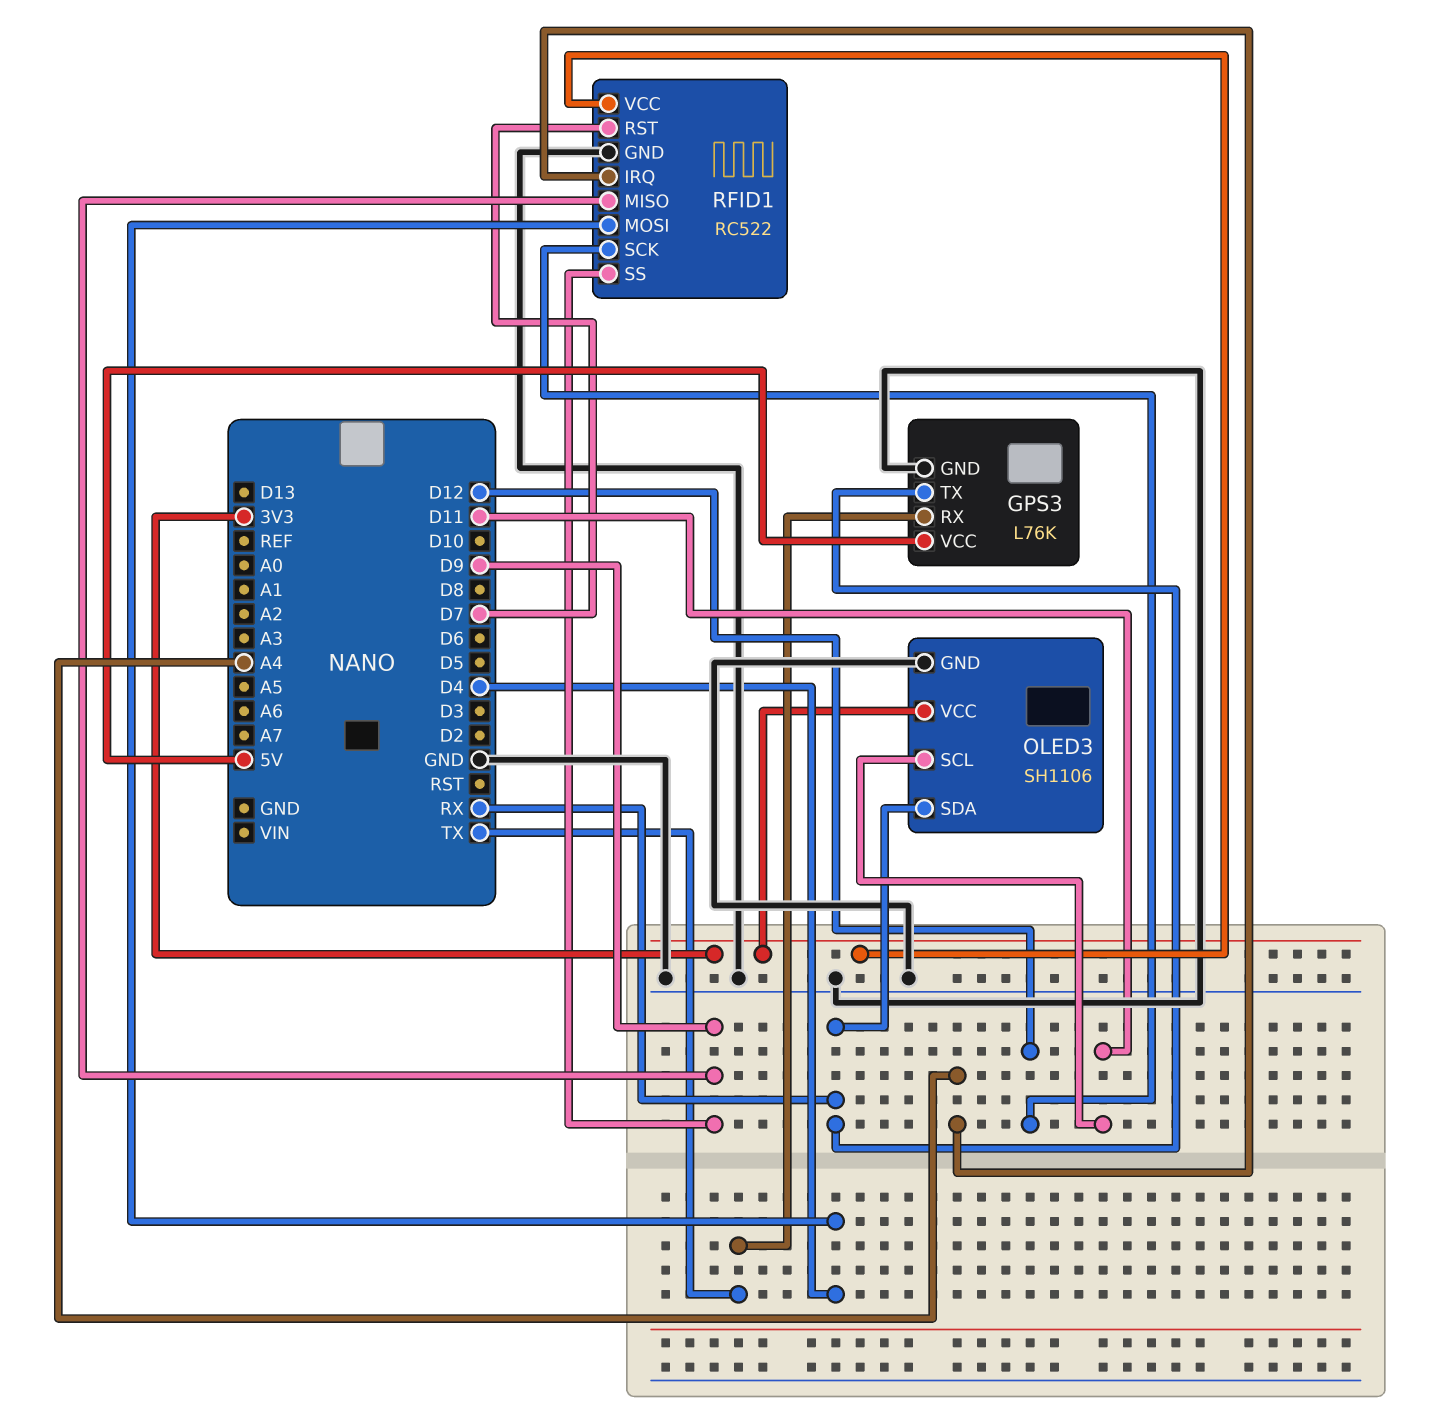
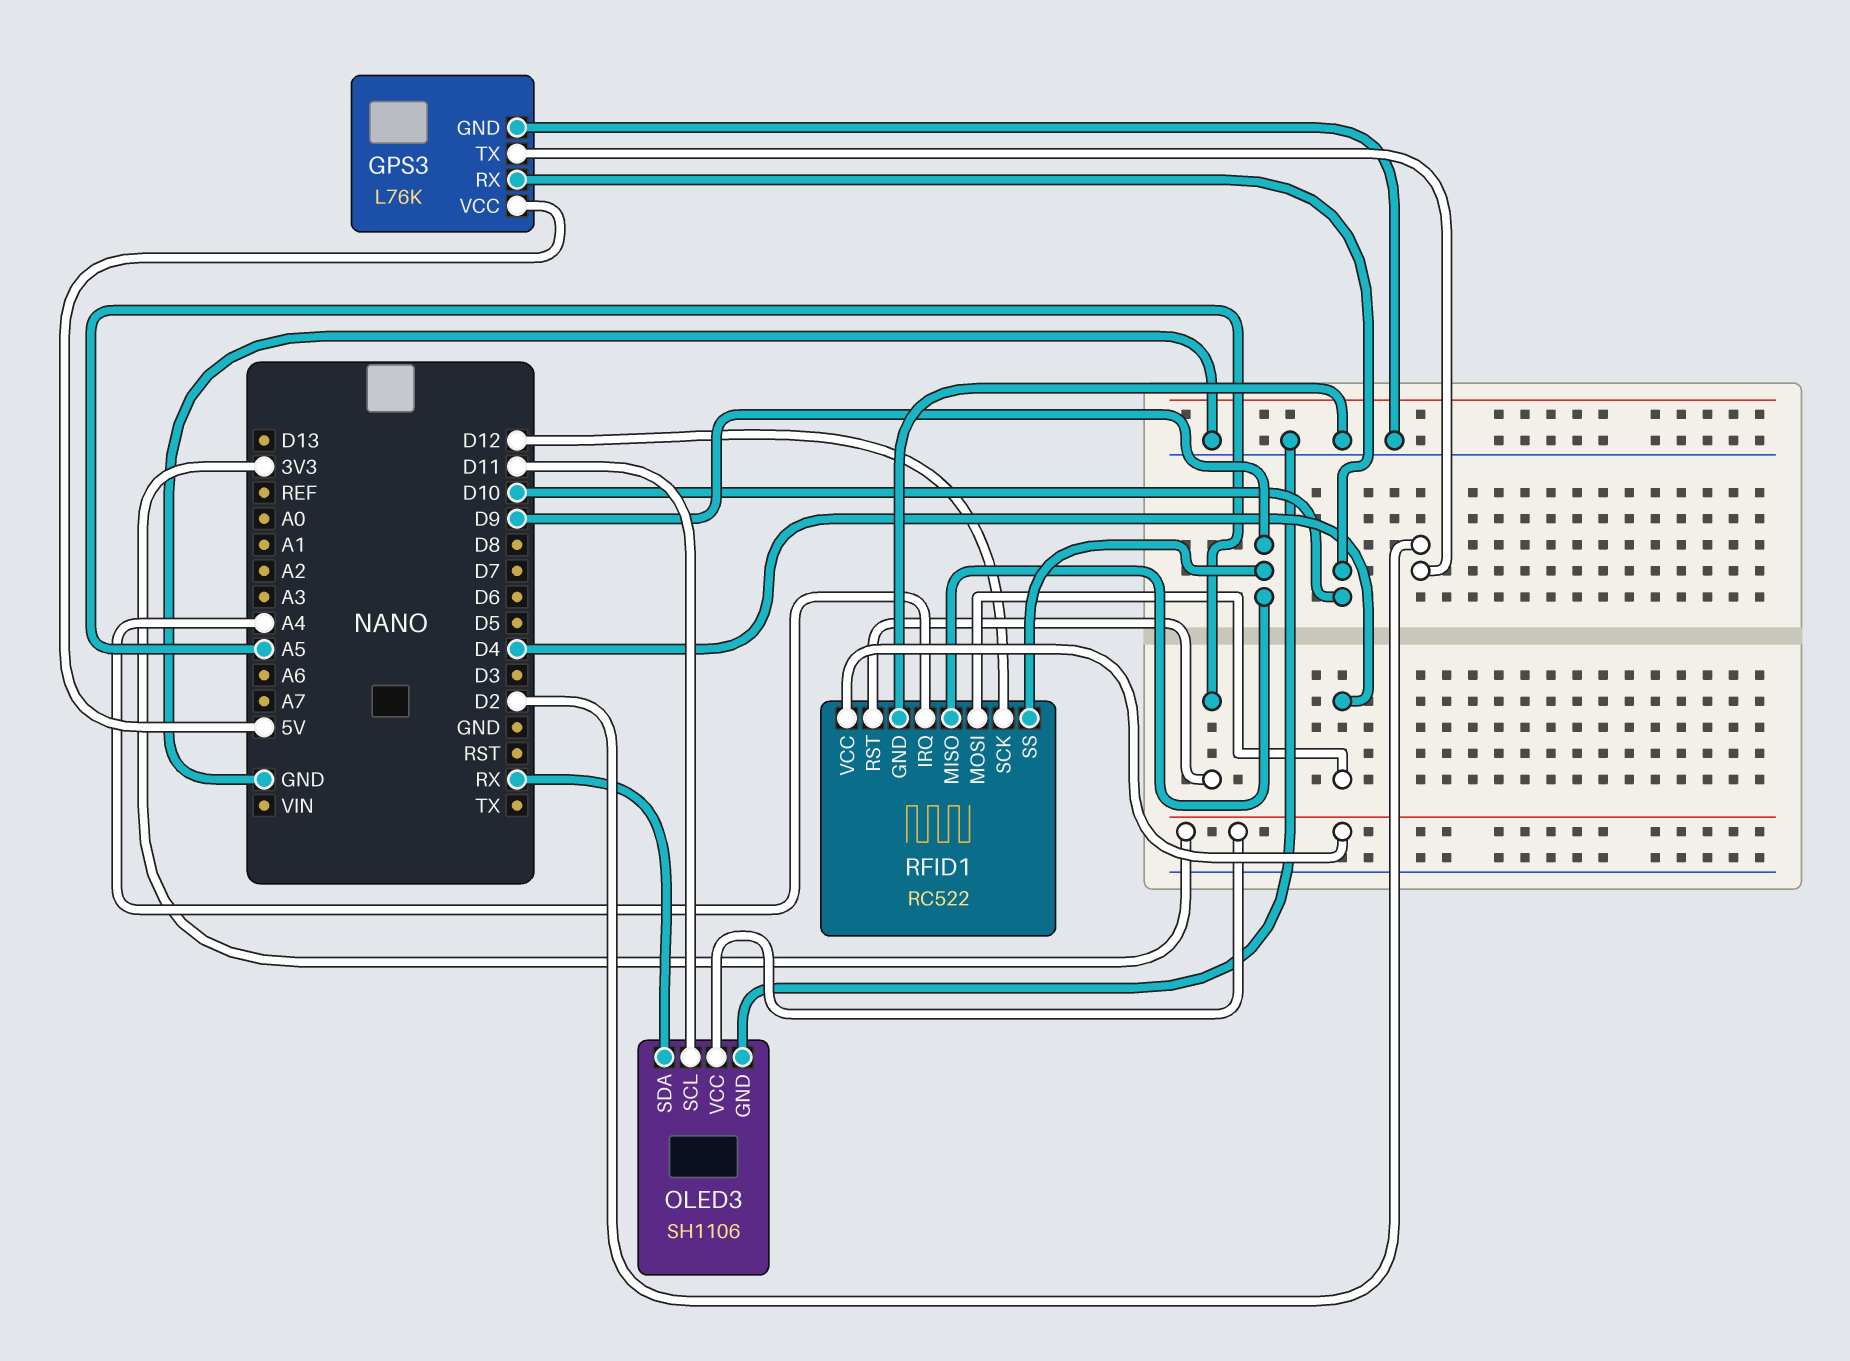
GPS3 pin RX: TX -> D10
GPS3 pin TX: RX -> D2
RFID1 pin RST: D7 -> A5

